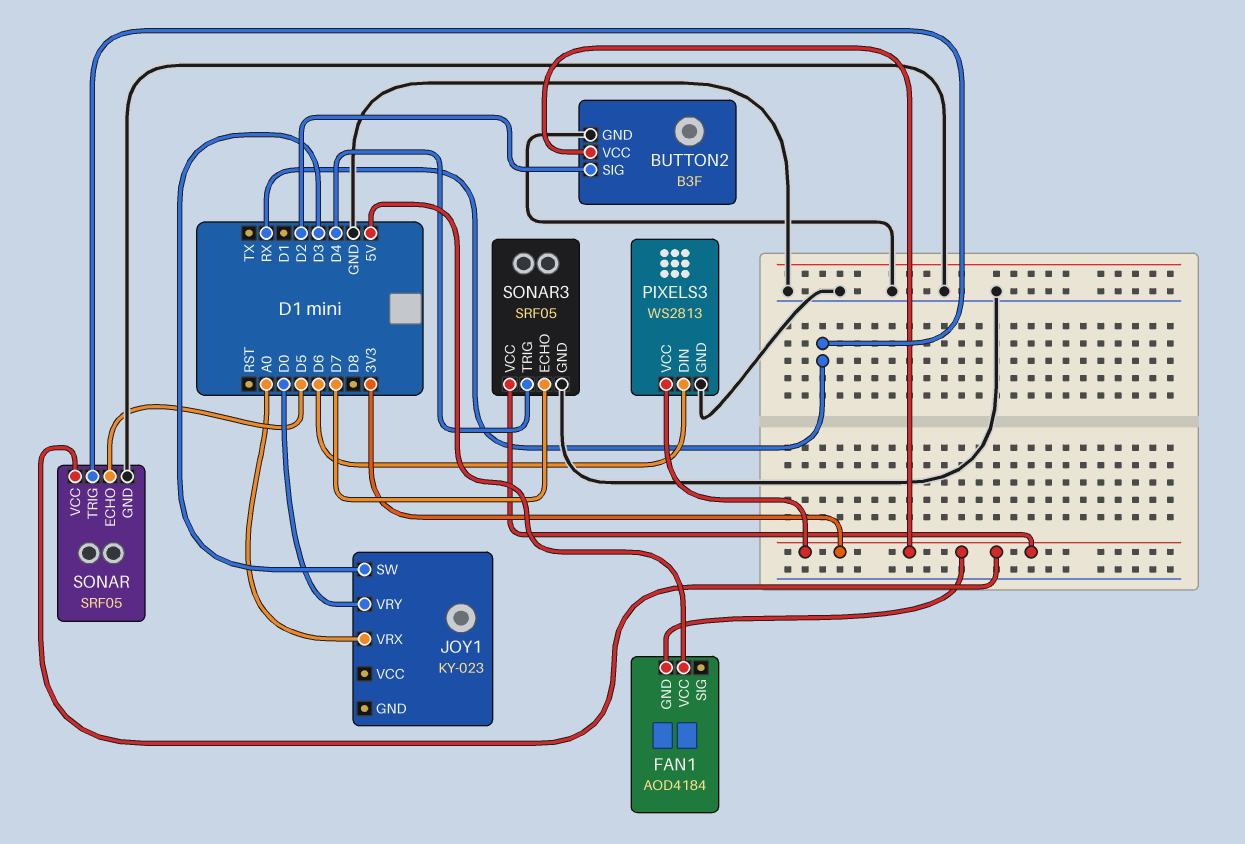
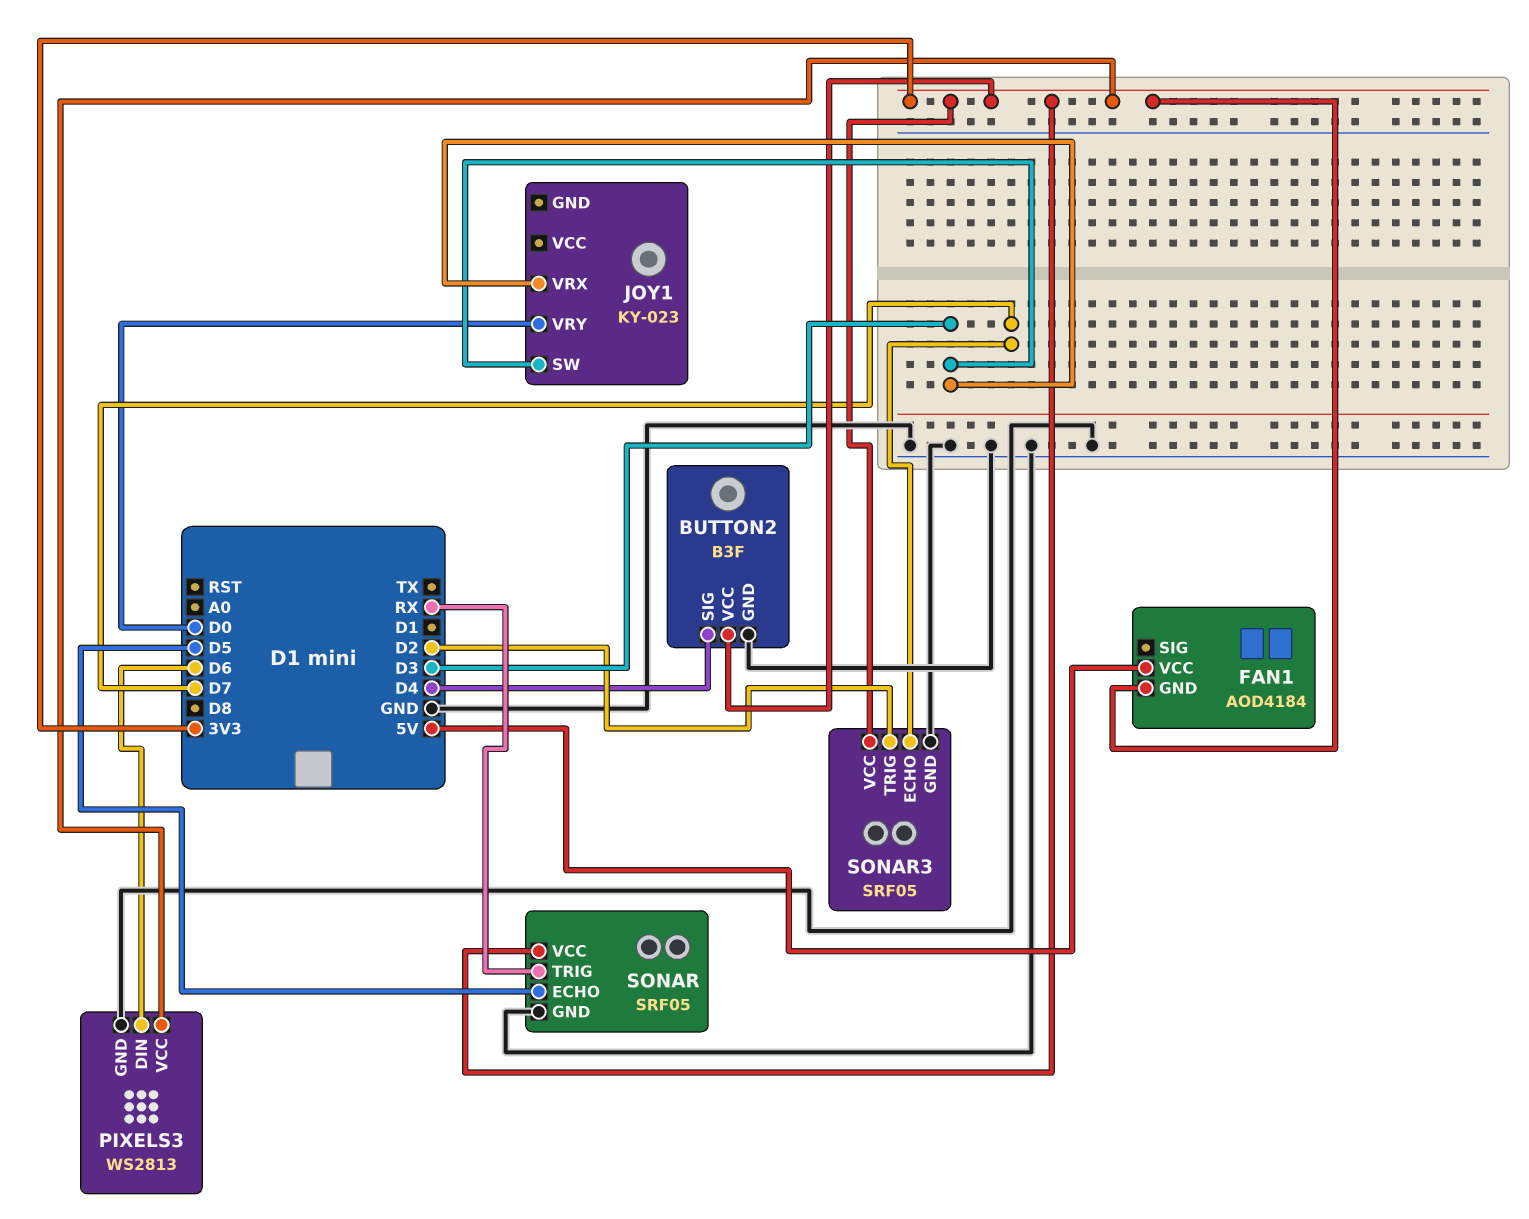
BUTTON2 pin SIG: D2 -> D4
JOY1 pin VRX: A0 -> D3
SONAR3 pin TRIG: D4 -> D2

